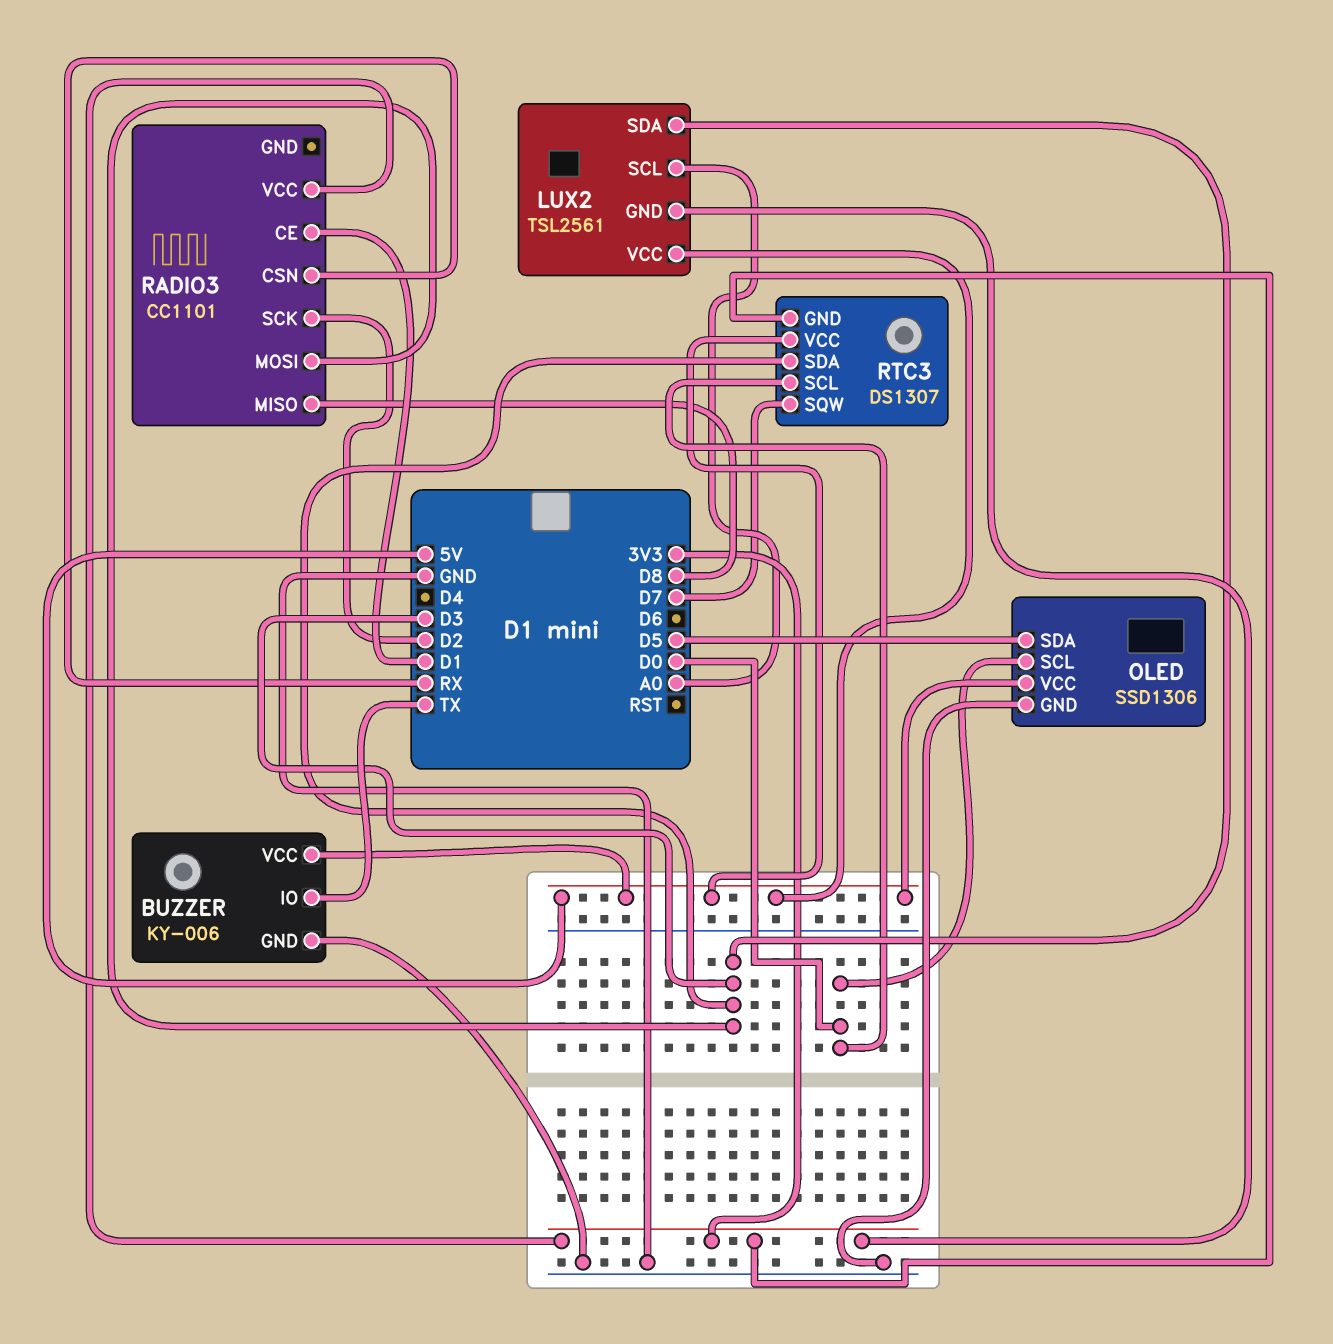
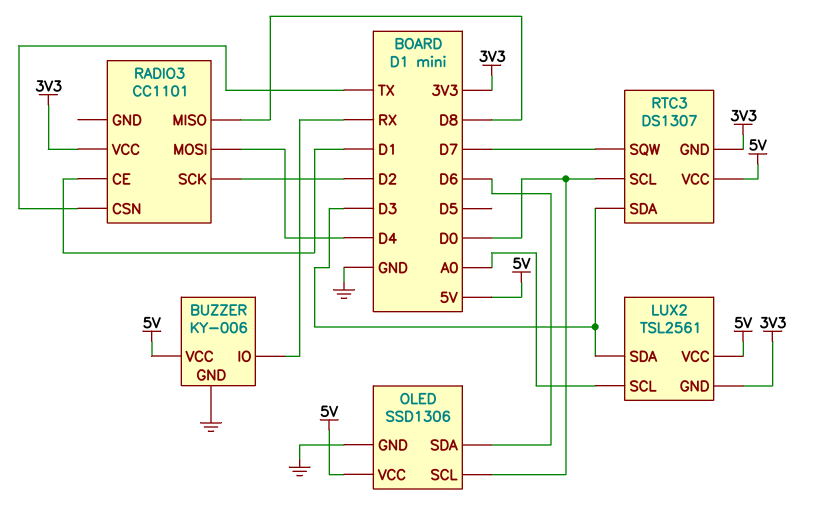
BUZZER pin IO: TX -> RX
OLED pin SDA: D5 -> D6
RADIO3 pin CSN: RX -> TX
RADIO3 pin MOSI: D3 -> D4

